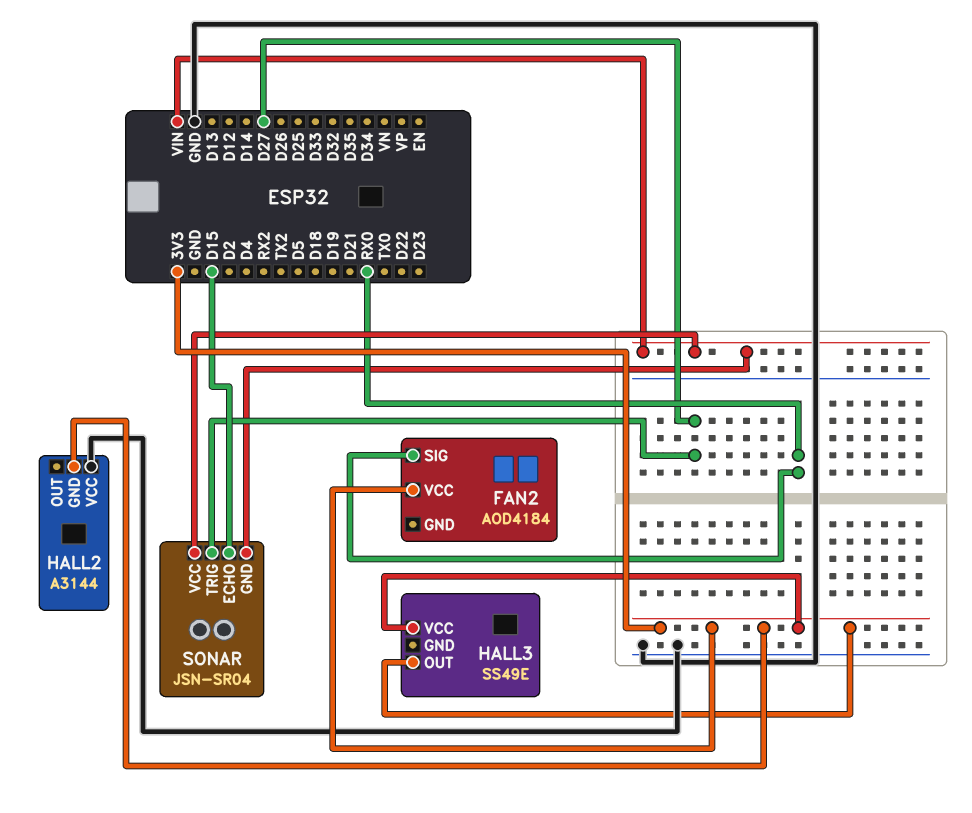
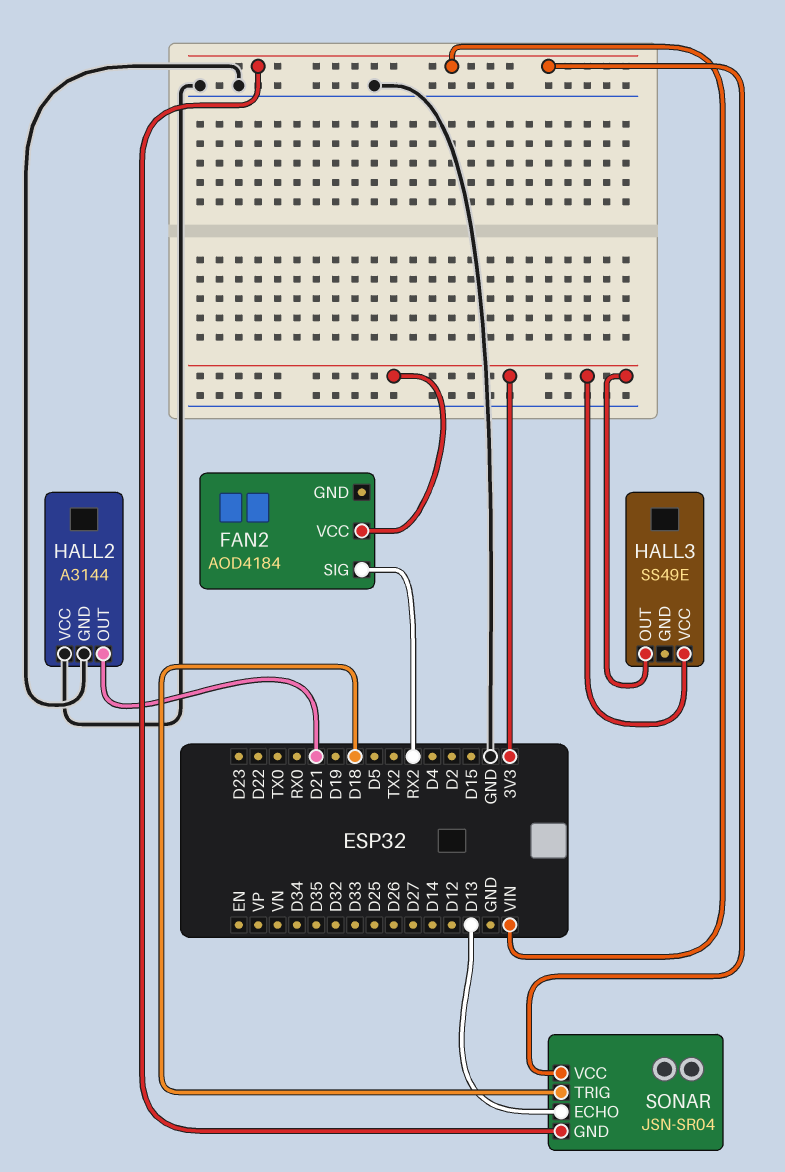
FAN2 pin SIG: RX0 -> RX2
HALL2 pin GND: 3V3 -> GND
HALL2 pin OUT: none -> D21
SONAR pin ECHO: D15 -> D13
SONAR pin TRIG: D27 -> D18

